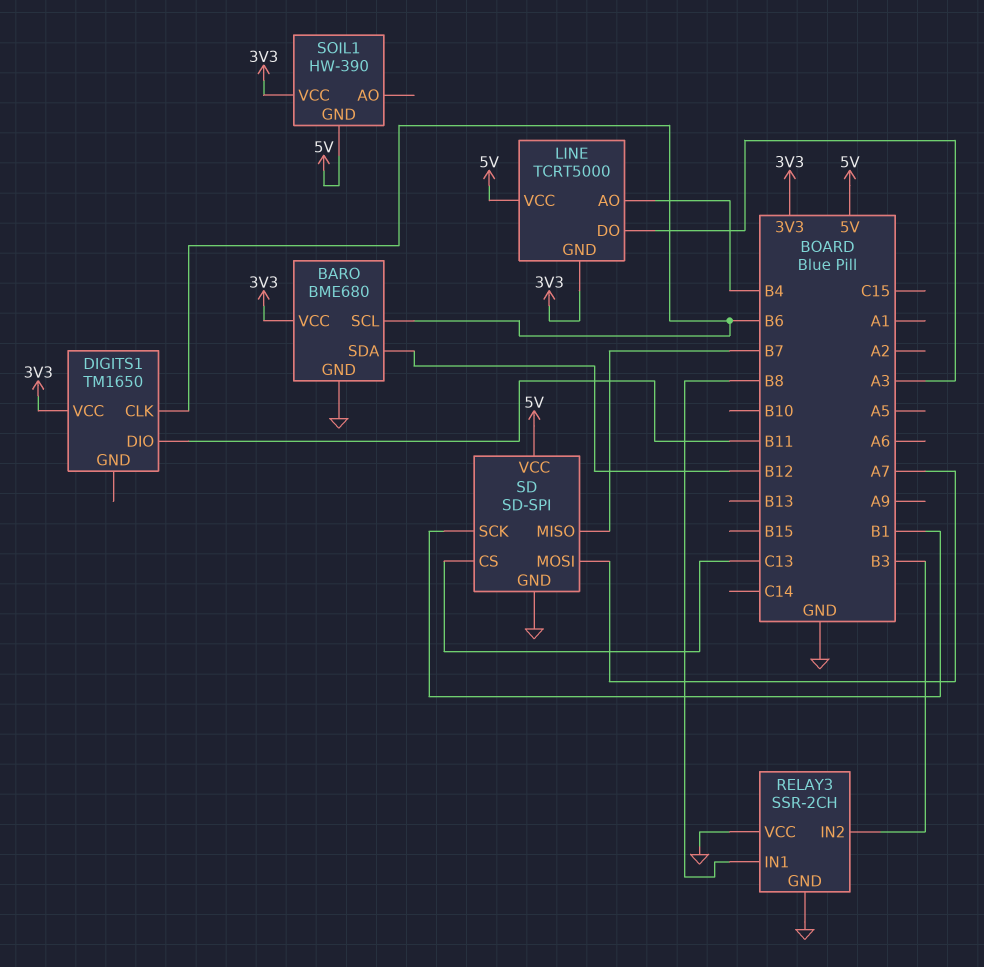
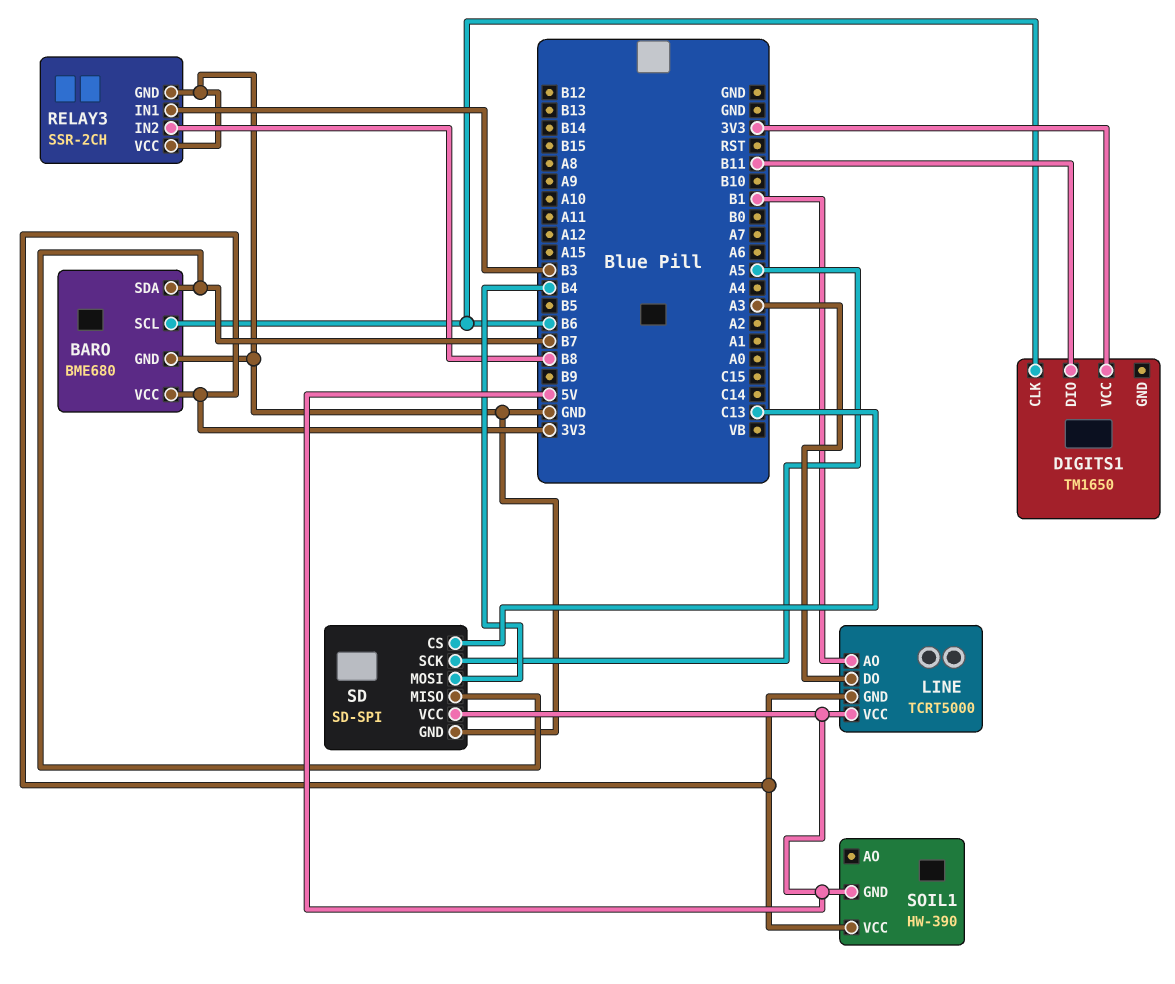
BARO pin SDA: B12 -> B7
LINE pin AO: B4 -> B1
RELAY3 pin IN1: B8 -> B3
RELAY3 pin IN2: B3 -> B8
SD pin MOSI: A7 -> B4
SD pin SCK: B1 -> A5

